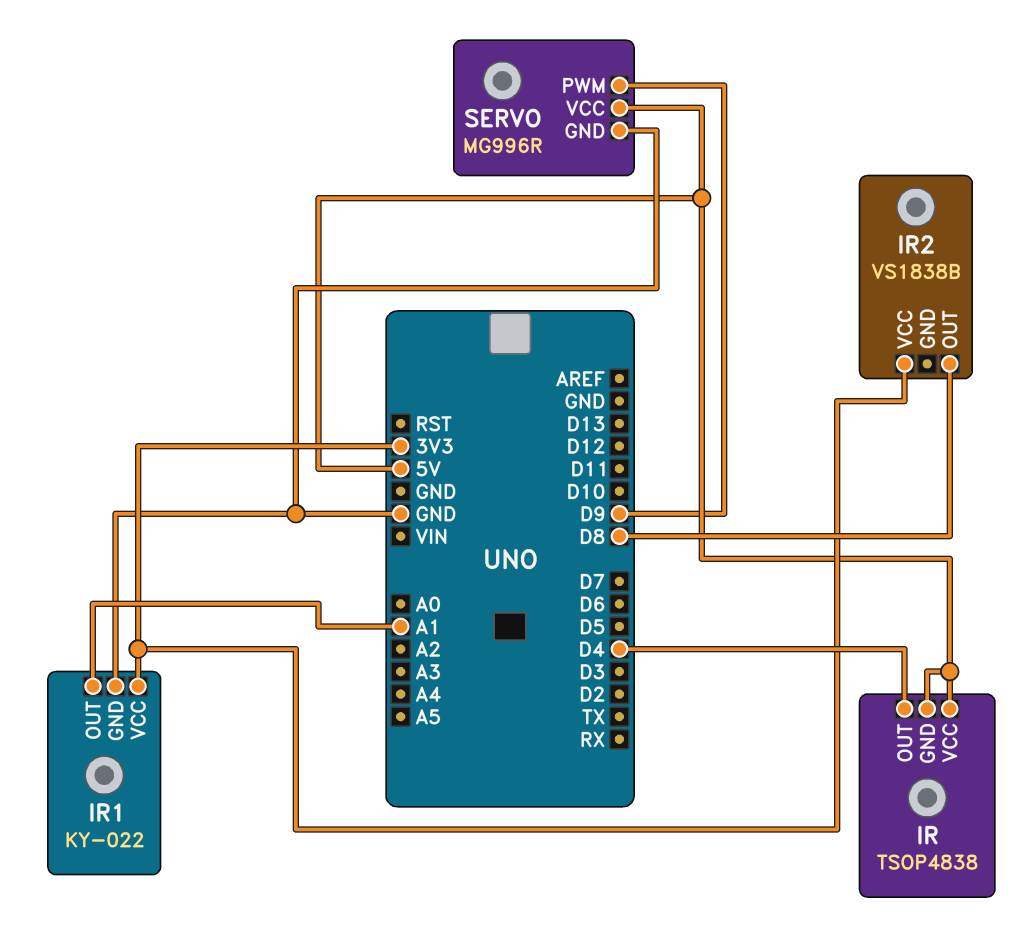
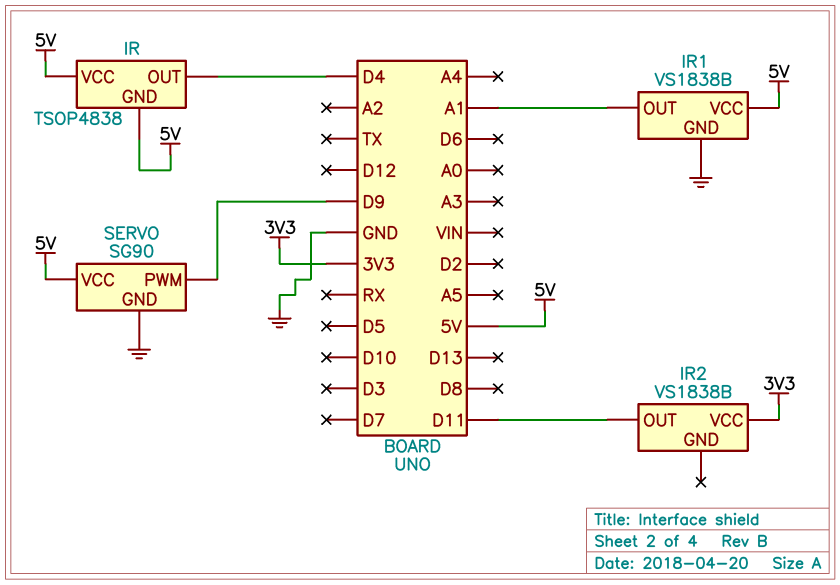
IR1: KY-022 -> VS1838B
IR1 pin VCC: 3V3 -> 5V
IR2 pin OUT: D8 -> D11
SERVO: MG996R -> SG90

